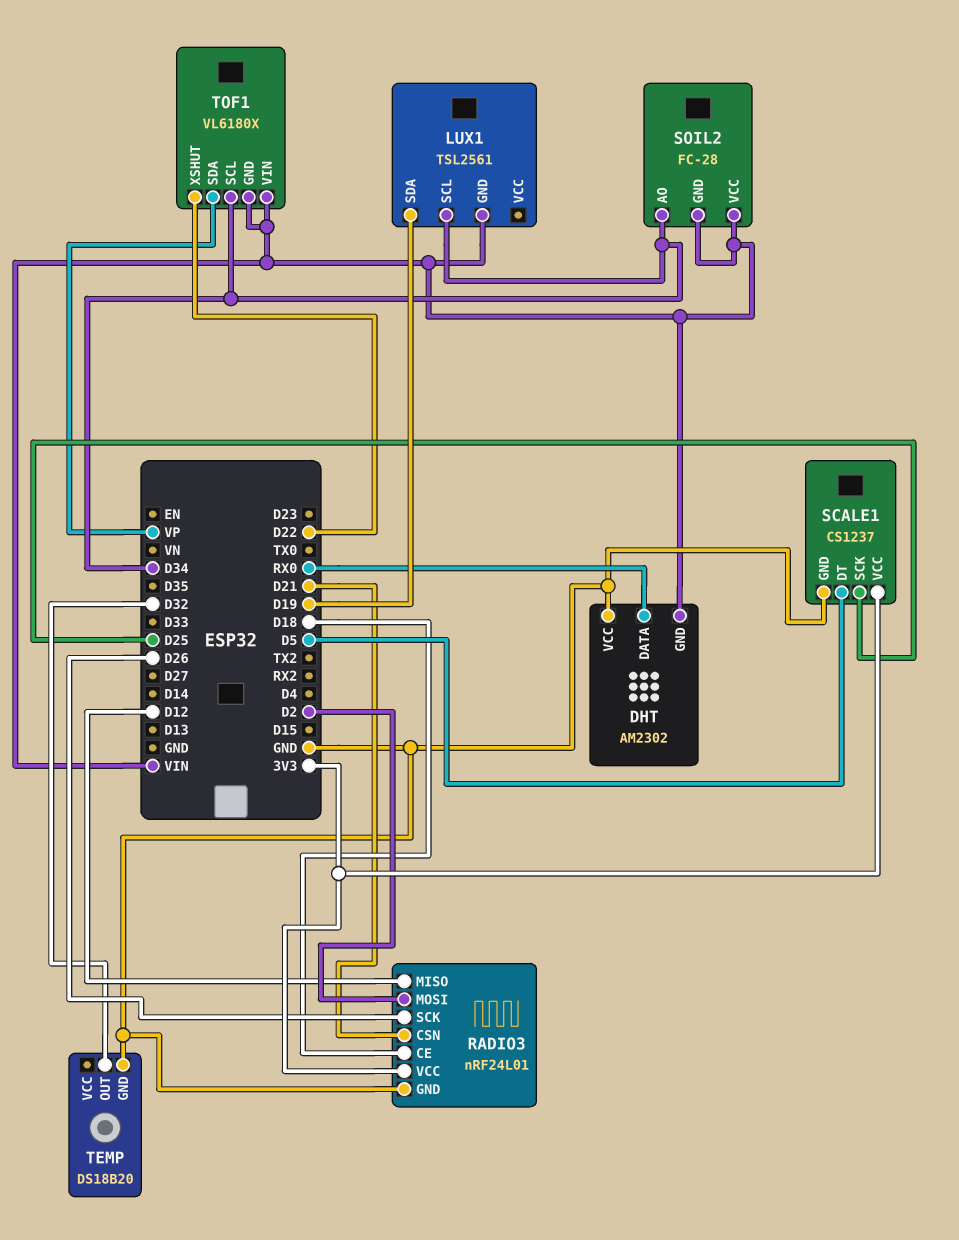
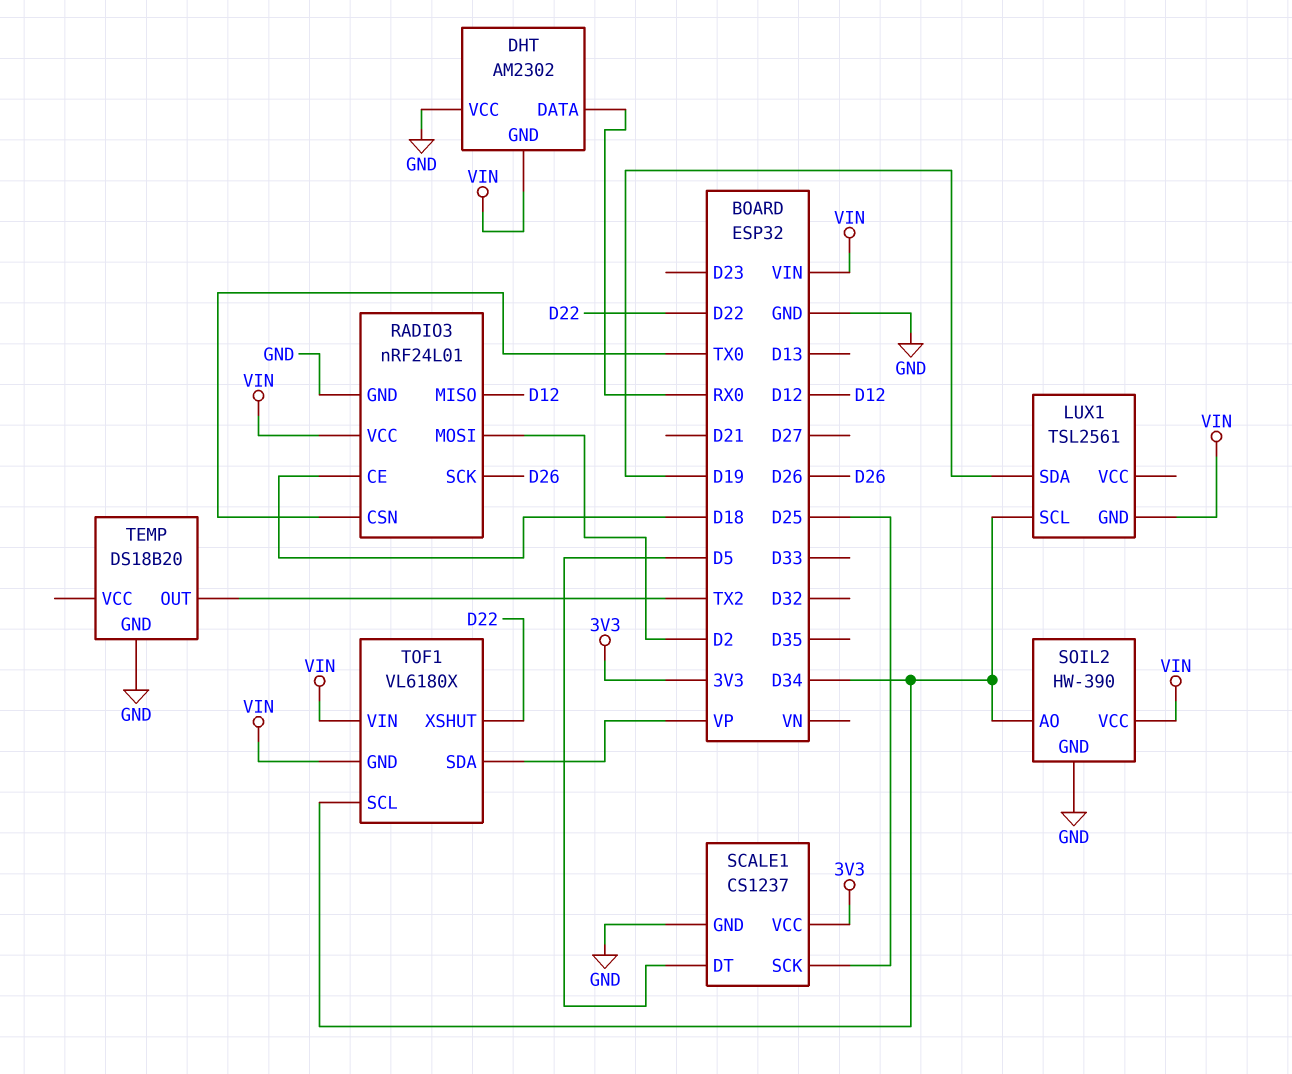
RADIO3 pin CSN: D21 -> TX0
RADIO3 pin VCC: 3V3 -> VIN
SOIL2: FC-28 -> HW-390
SOIL2 pin GND: VIN -> GND
TEMP pin OUT: D32 -> TX2

